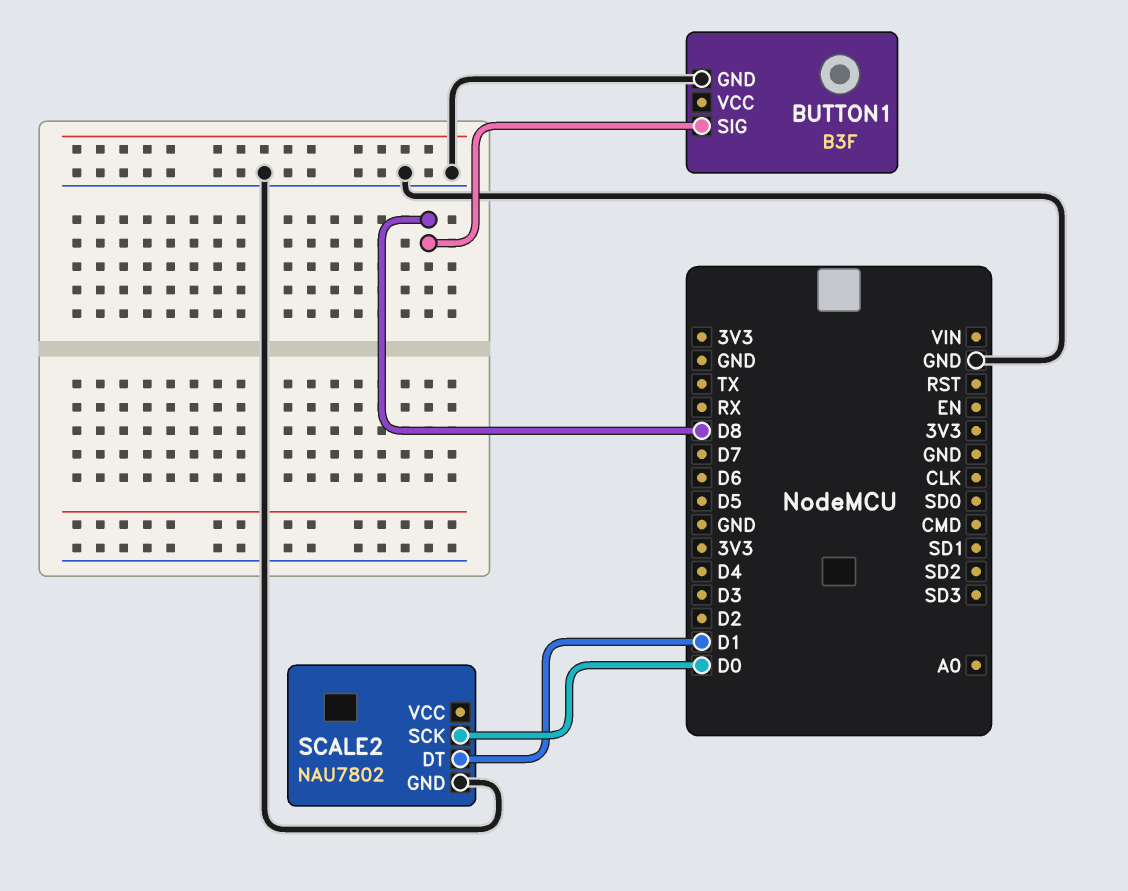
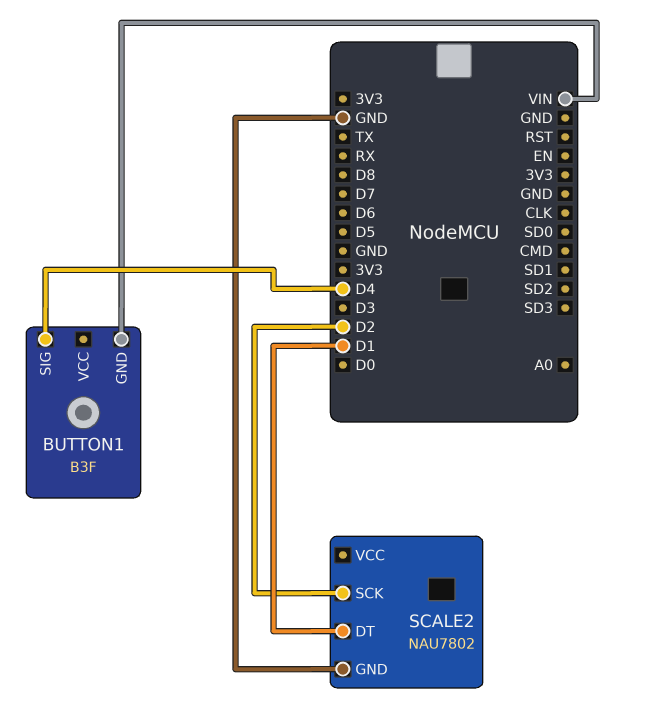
BUTTON1 pin GND: GND -> VIN
BUTTON1 pin SIG: D8 -> D4
SCALE2 pin SCK: D0 -> D2

